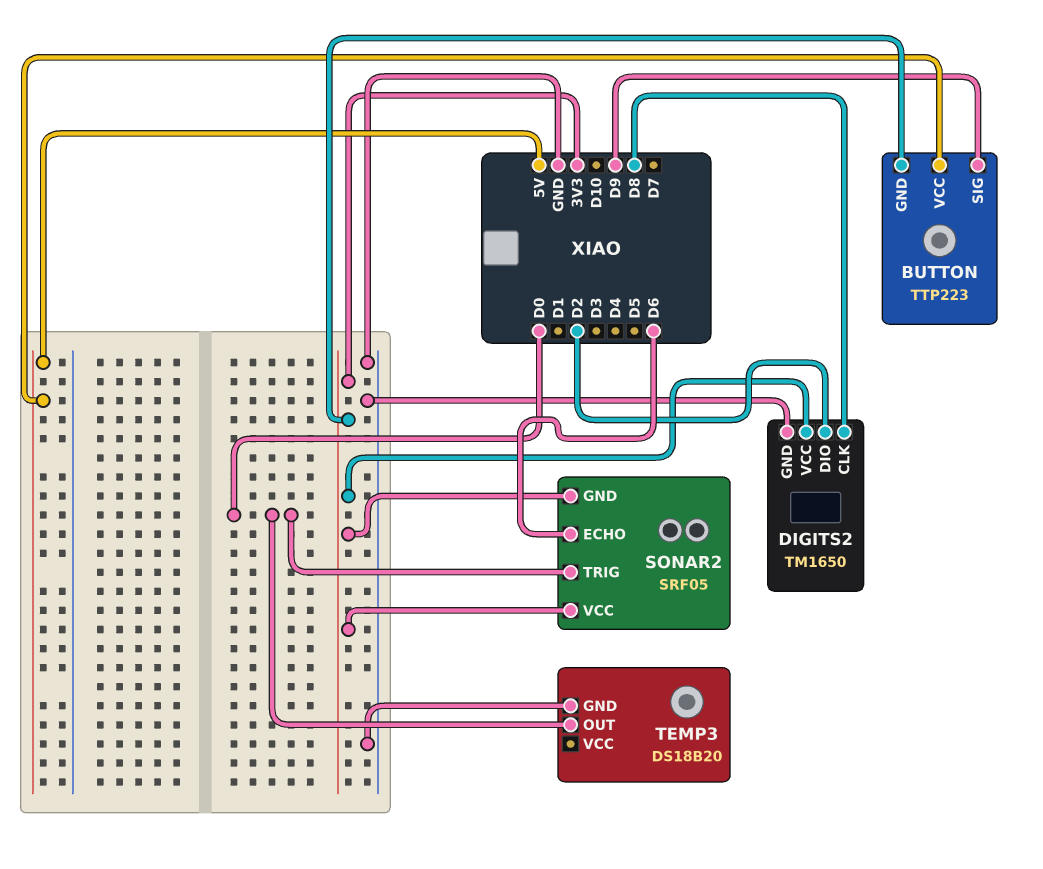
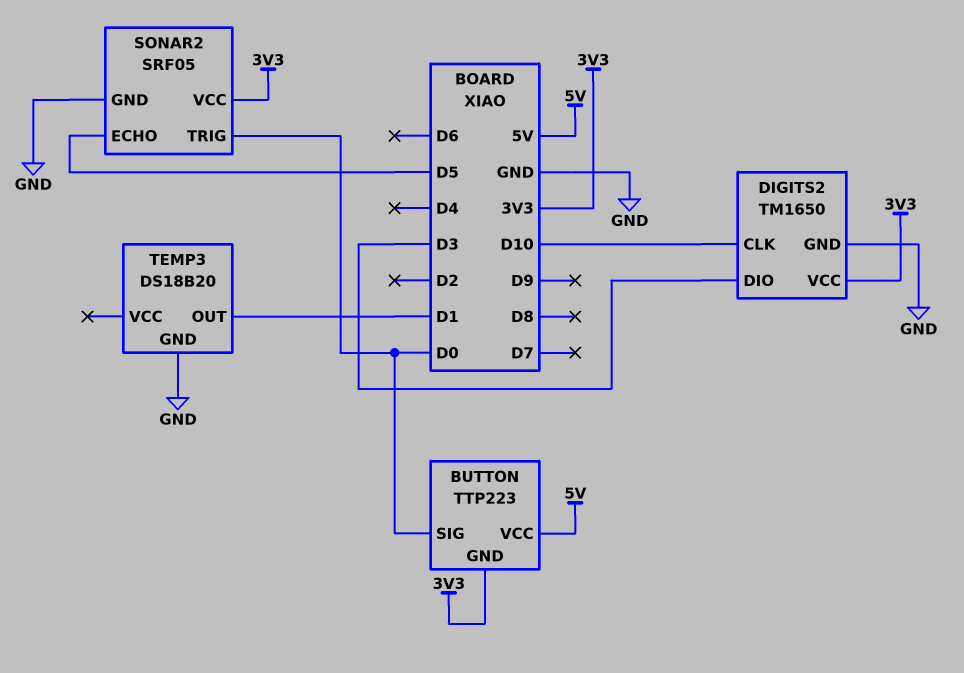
BUTTON pin SIG: D9 -> D0
DIGITS2 pin CLK: D8 -> D10
DIGITS2 pin DIO: D2 -> D3
SONAR2 pin ECHO: D6 -> D5
SONAR2 pin GND: 3V3 -> GND
TEMP3 pin OUT: D0 -> D1

